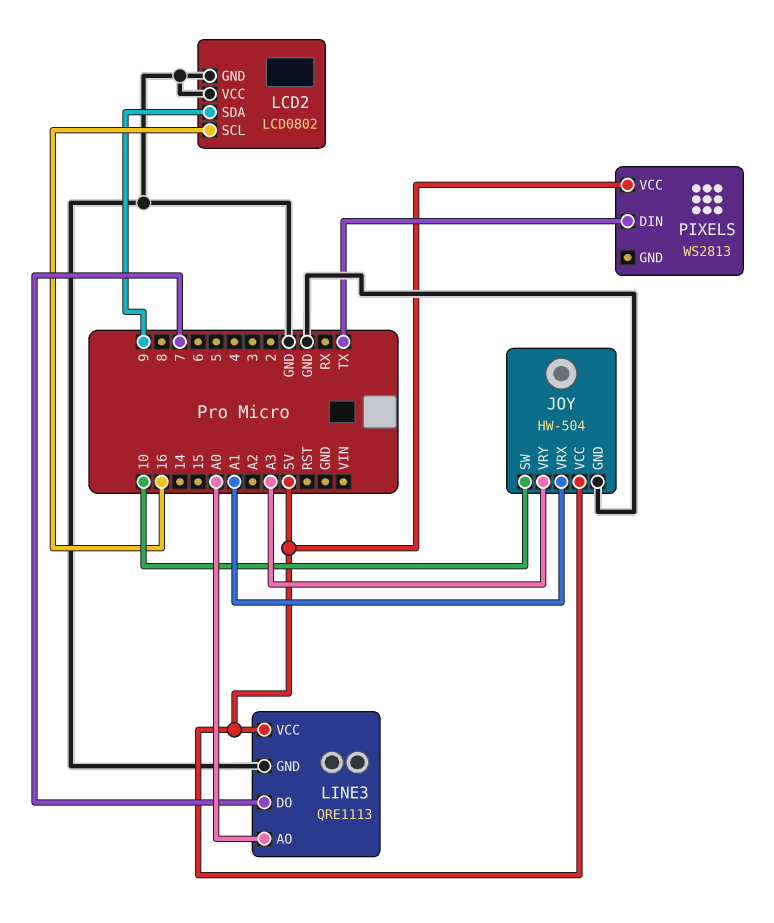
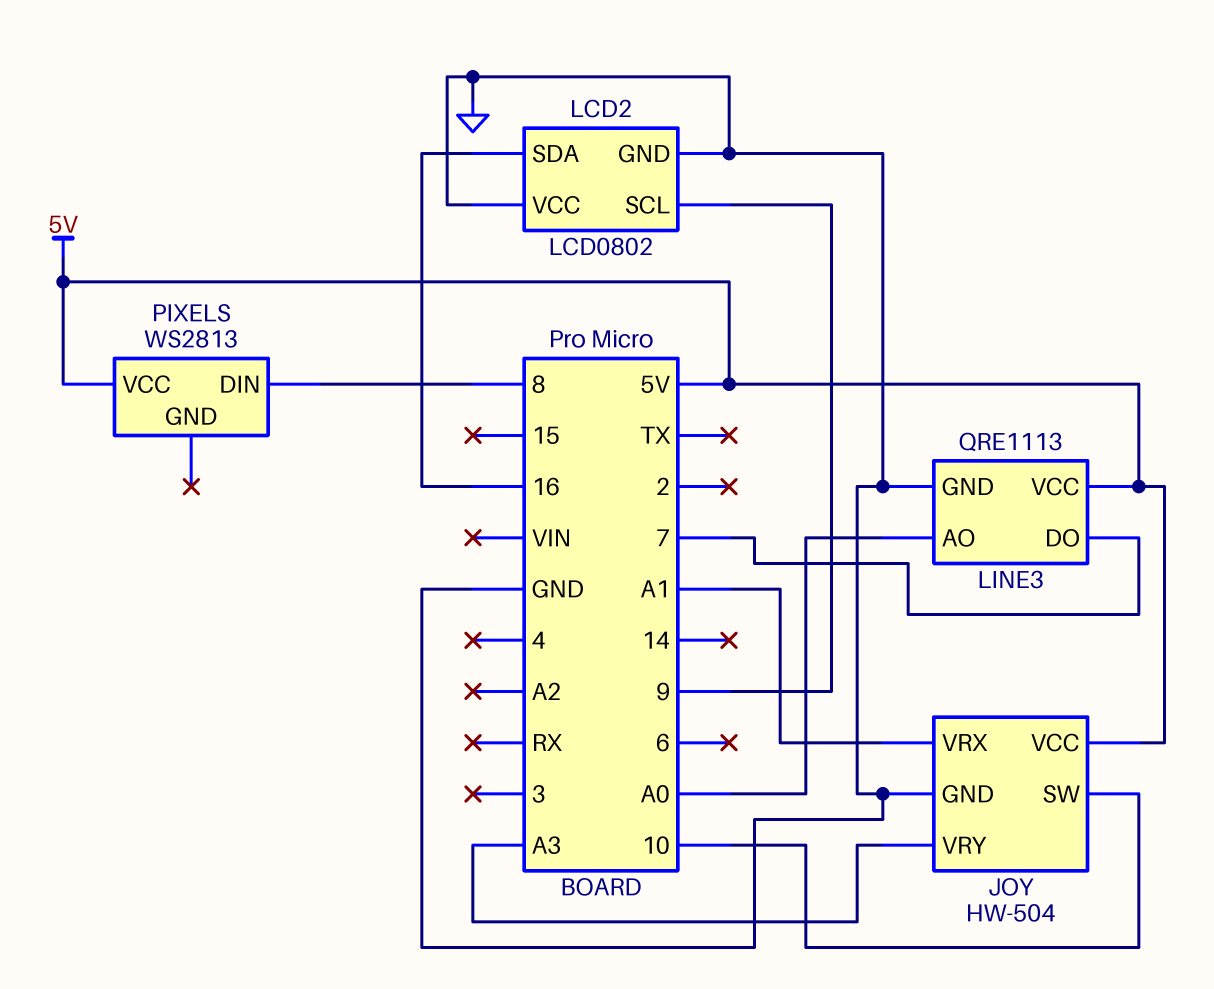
LCD2 pin SCL: 16 -> 9
LCD2 pin SDA: 9 -> 16
PIXELS pin DIN: TX -> 8

